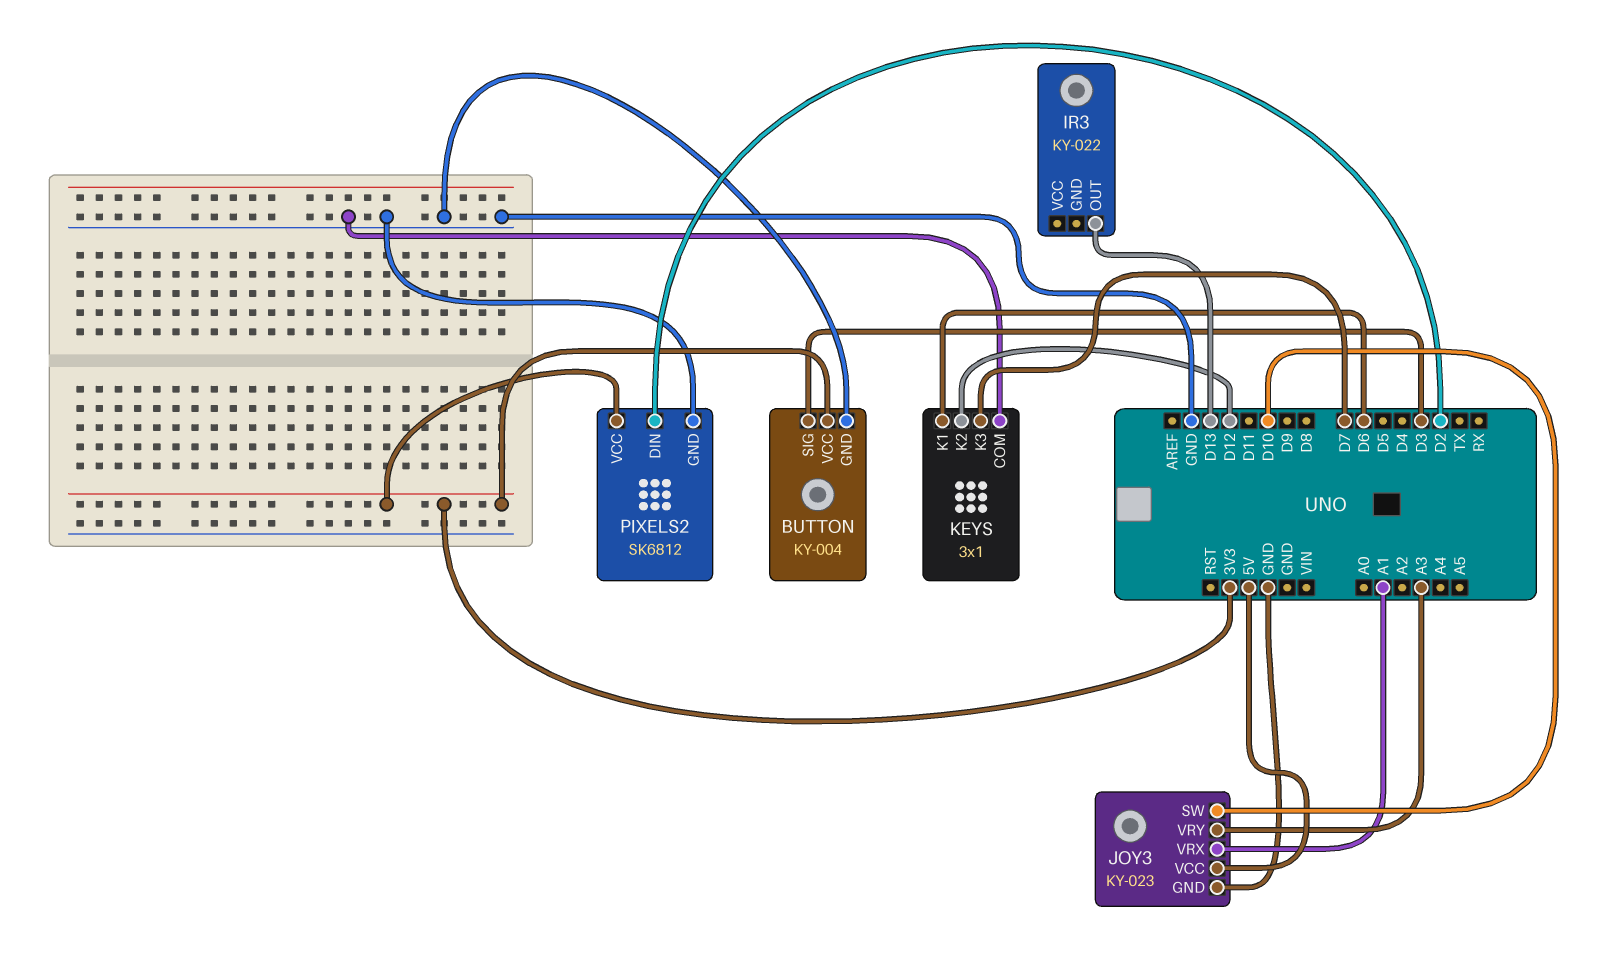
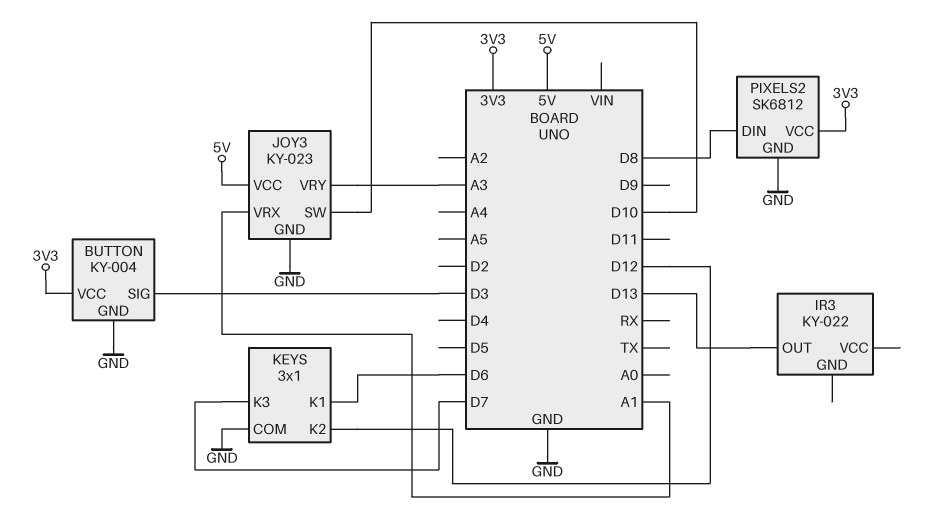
PIXELS2 pin DIN: D2 -> D8

